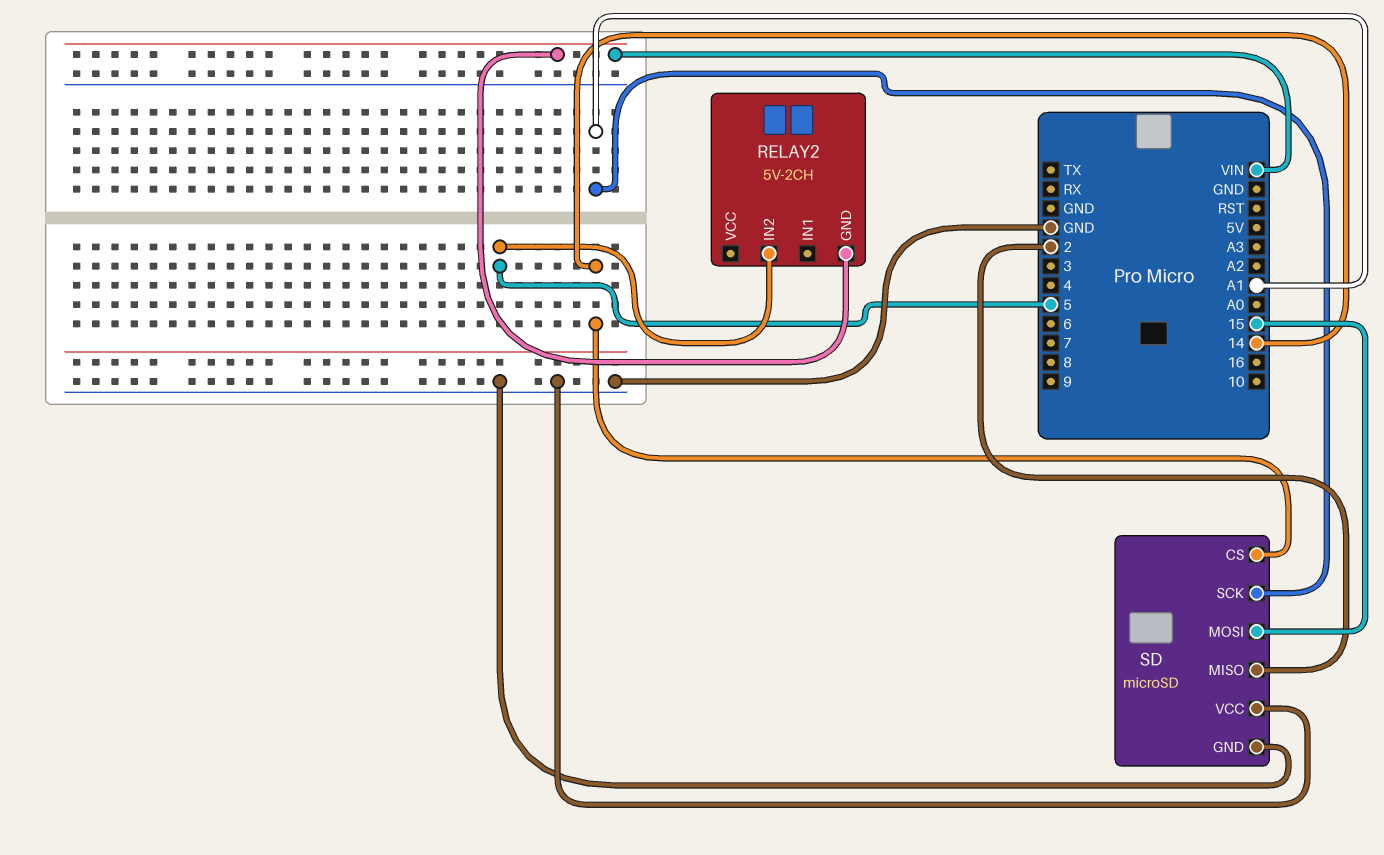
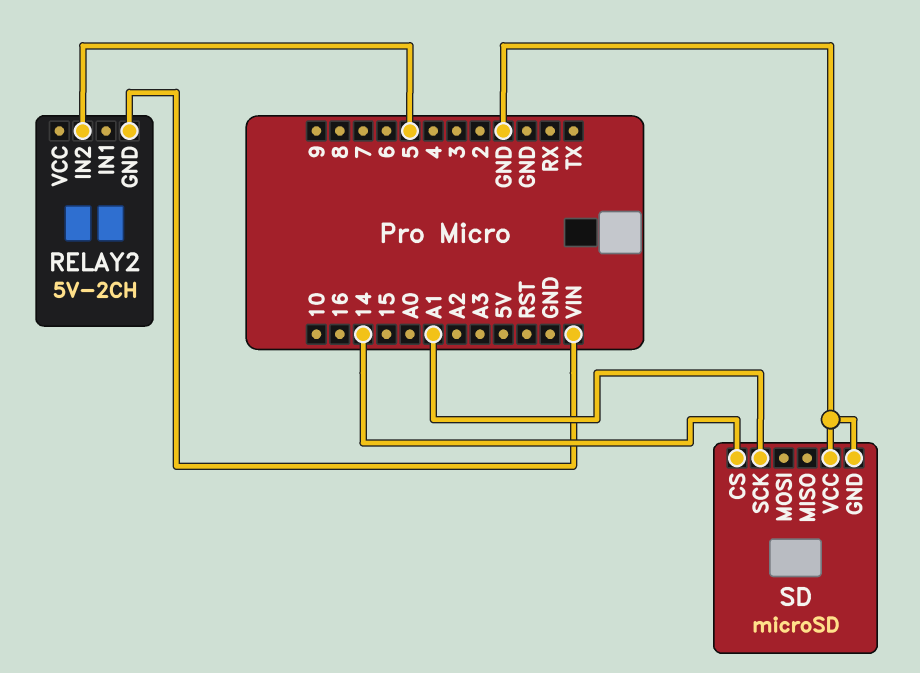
SD pin MISO: 2 -> none
SD pin MOSI: 15 -> none

